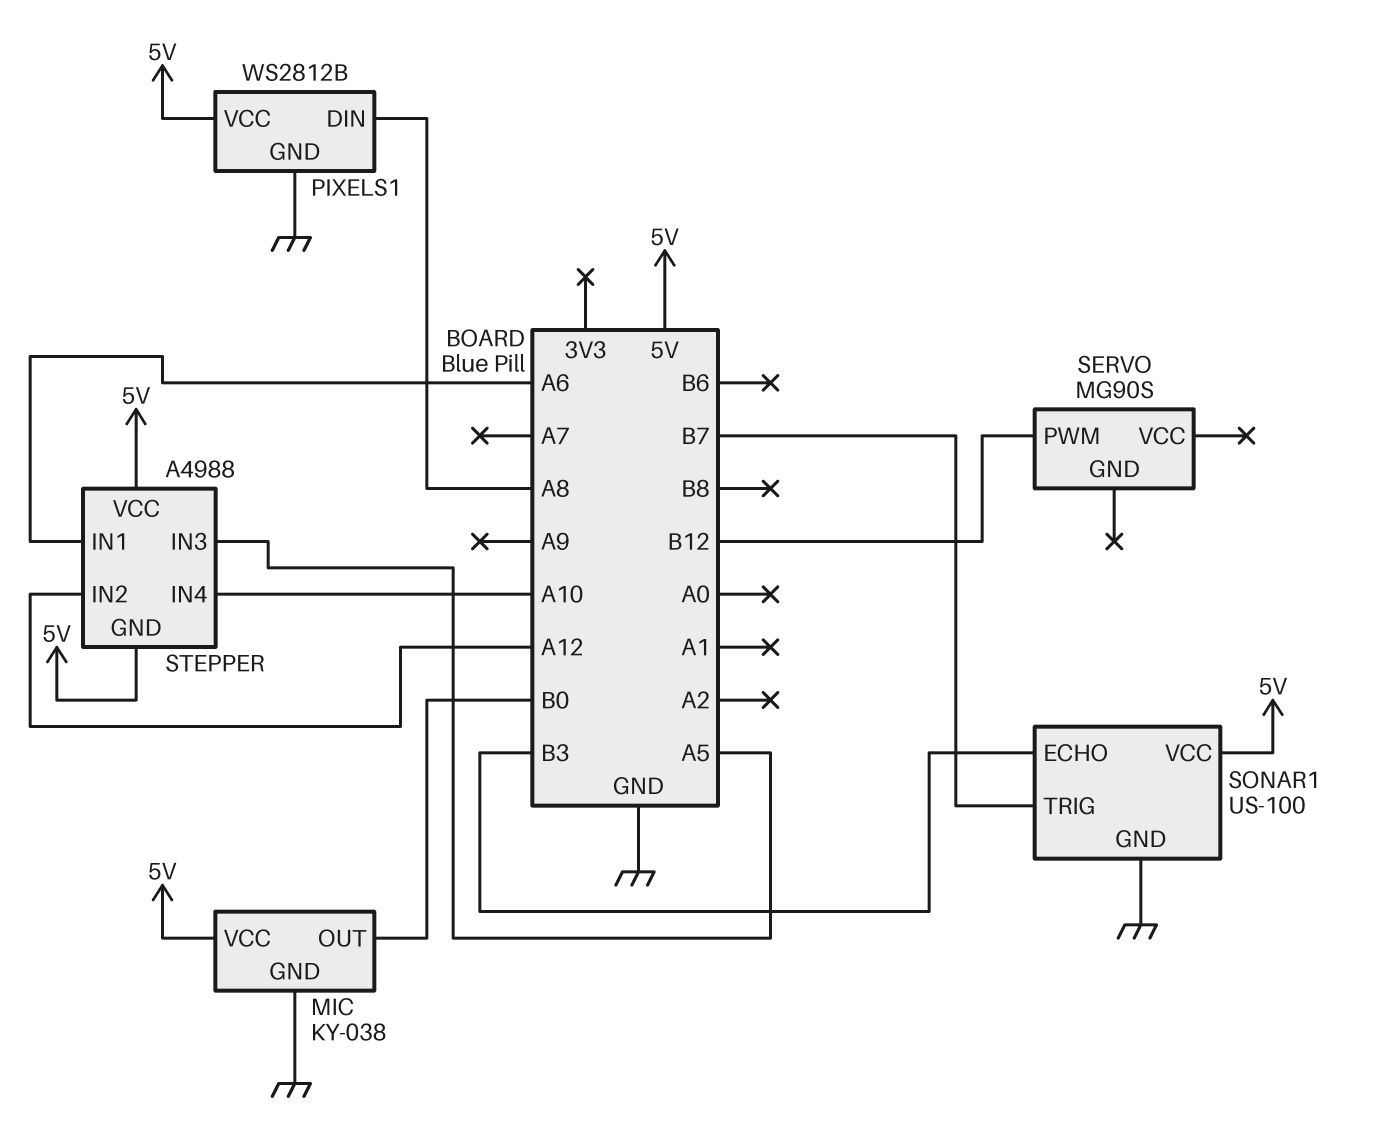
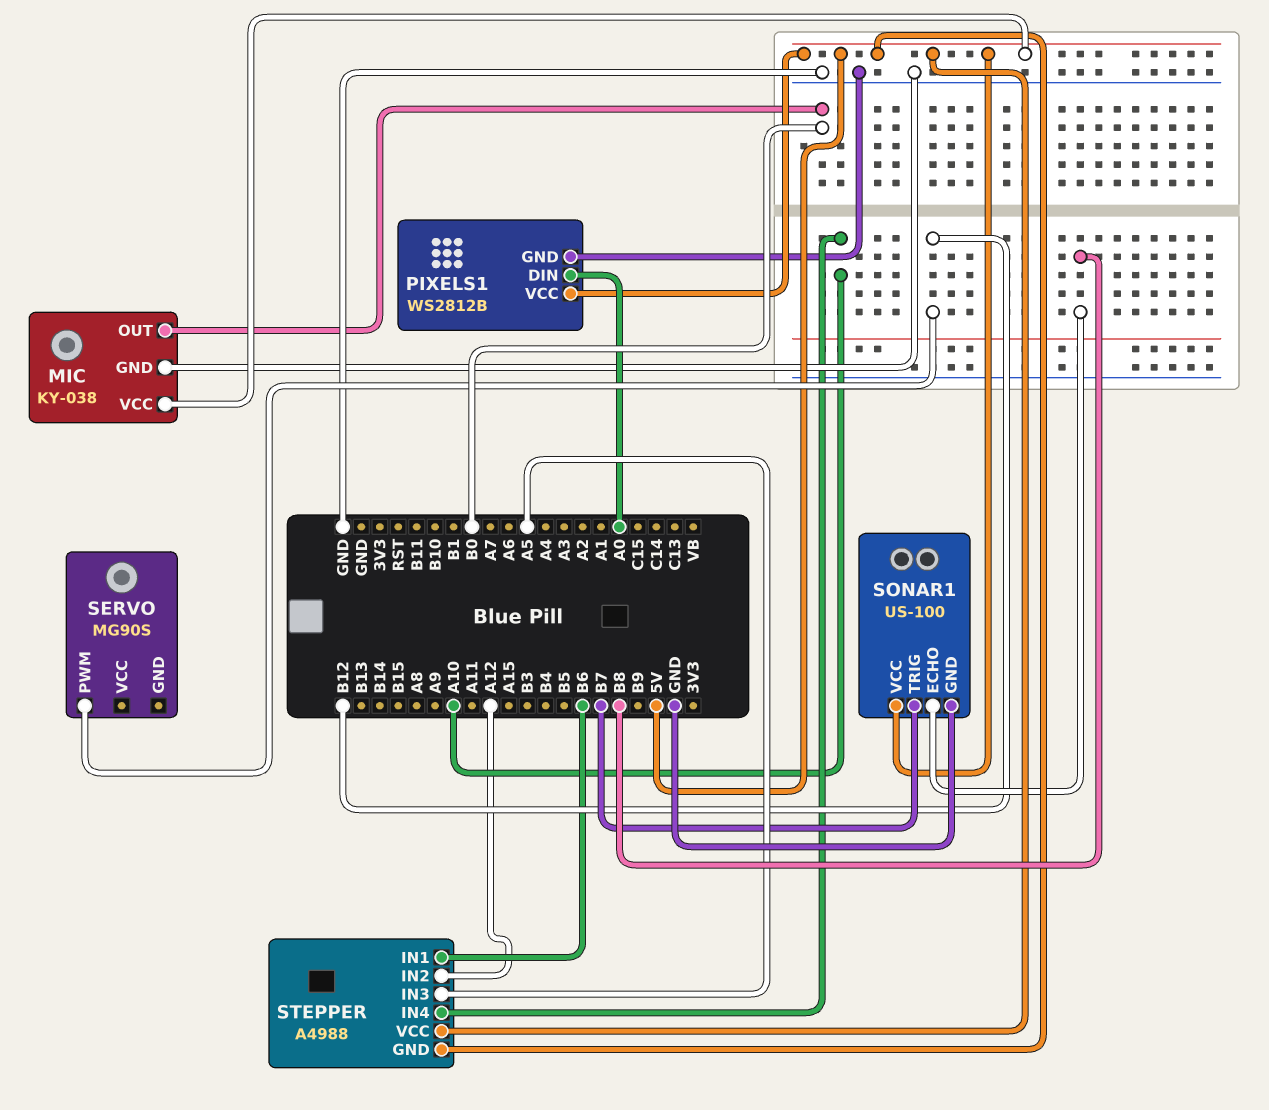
PIXELS1 pin DIN: A8 -> A0
SONAR1 pin ECHO: B3 -> B8
STEPPER pin IN1: A6 -> B6

